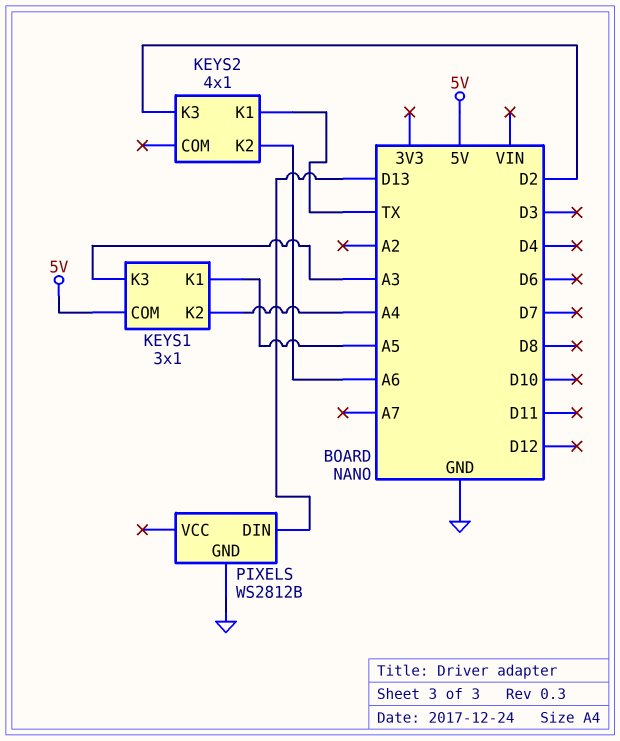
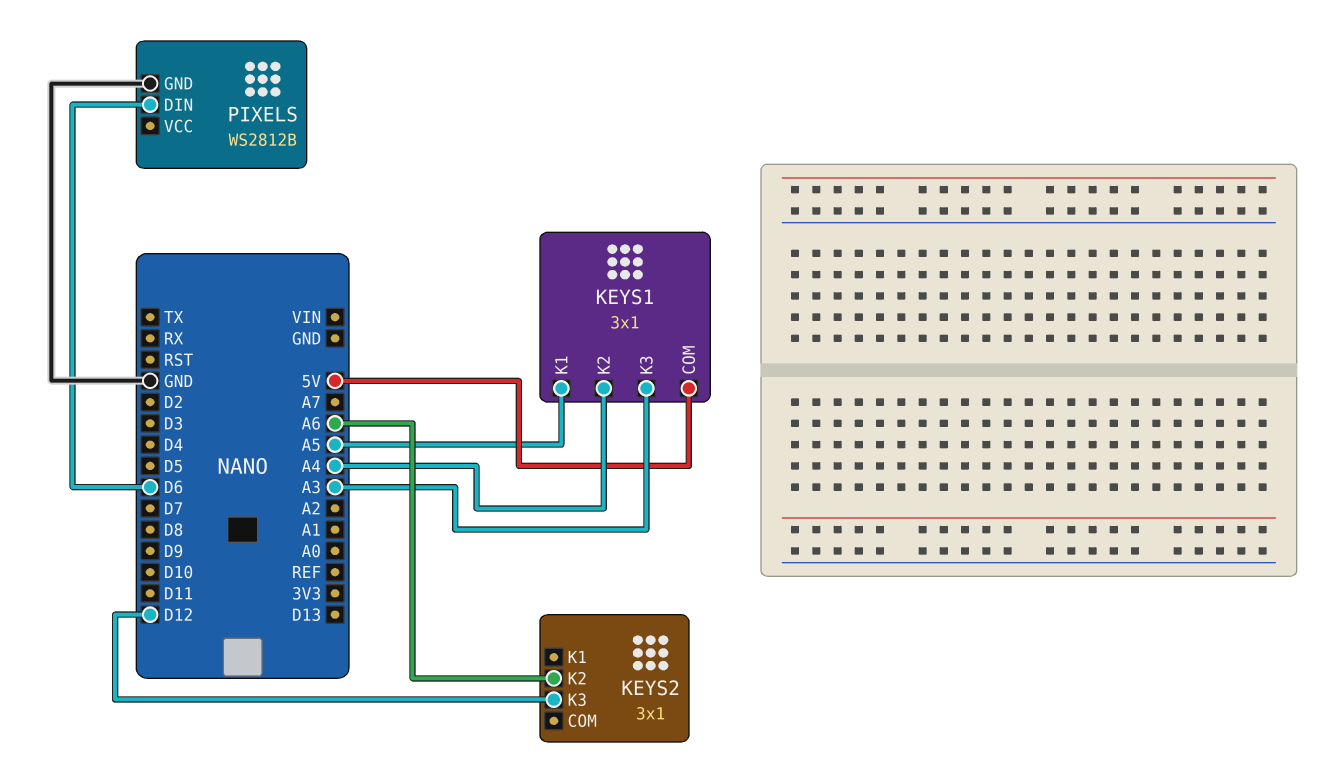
KEYS2: 4x1 -> 3x1
KEYS2 pin K1: TX -> none
KEYS2 pin K3: D2 -> D12
PIXELS pin DIN: D13 -> D6

